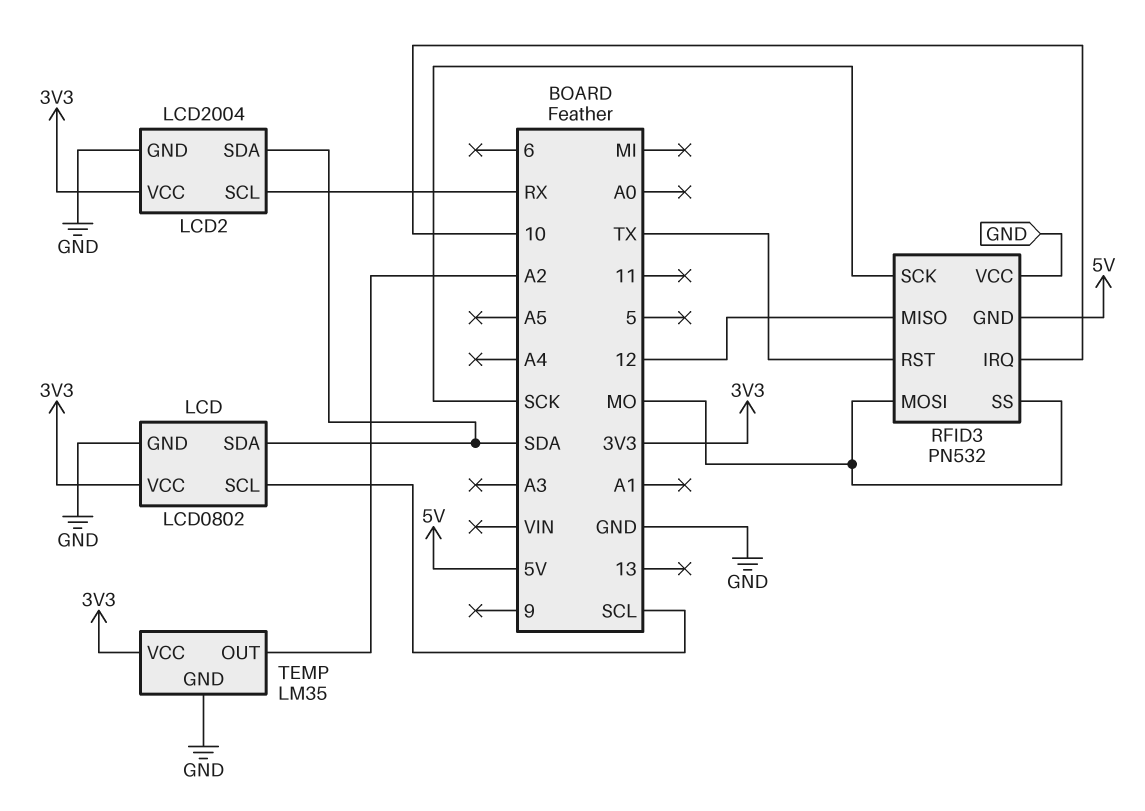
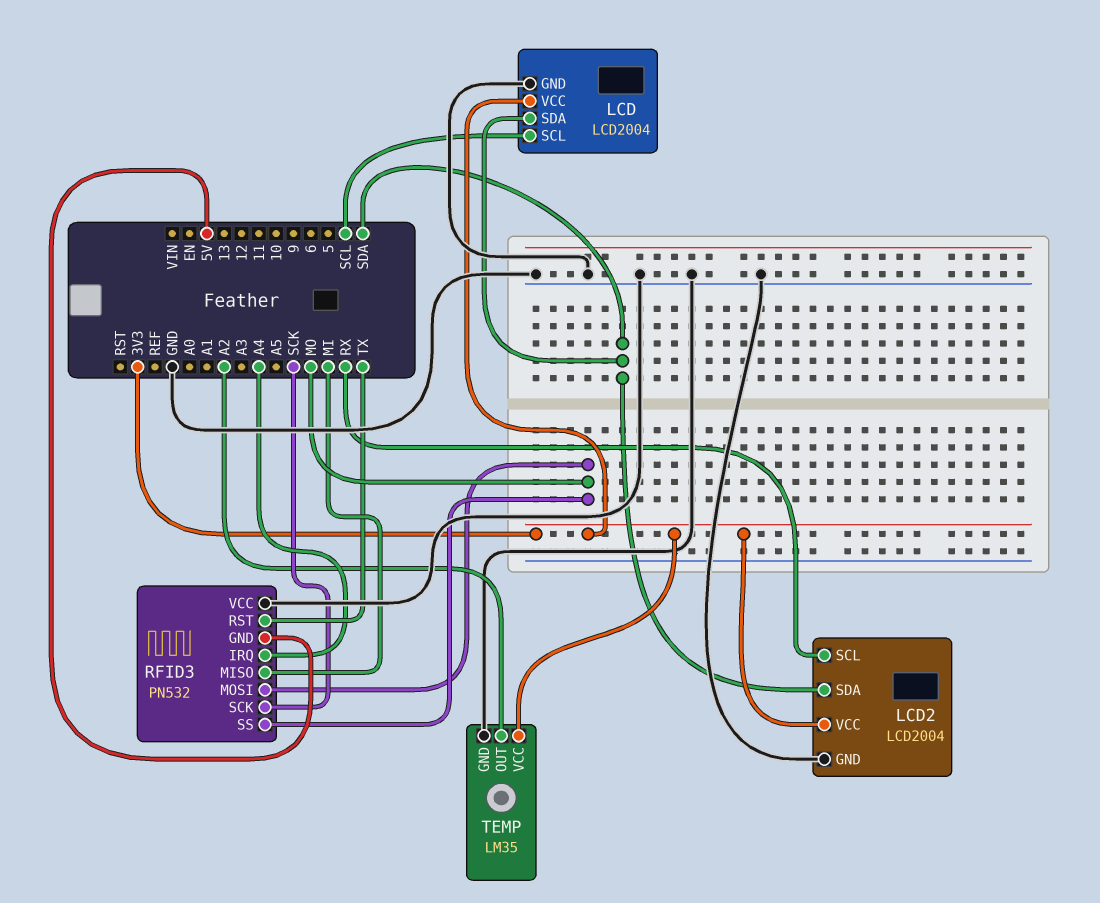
LCD: LCD0802 -> LCD2004
RFID3 pin IRQ: 10 -> A4
RFID3 pin MISO: 12 -> MI

